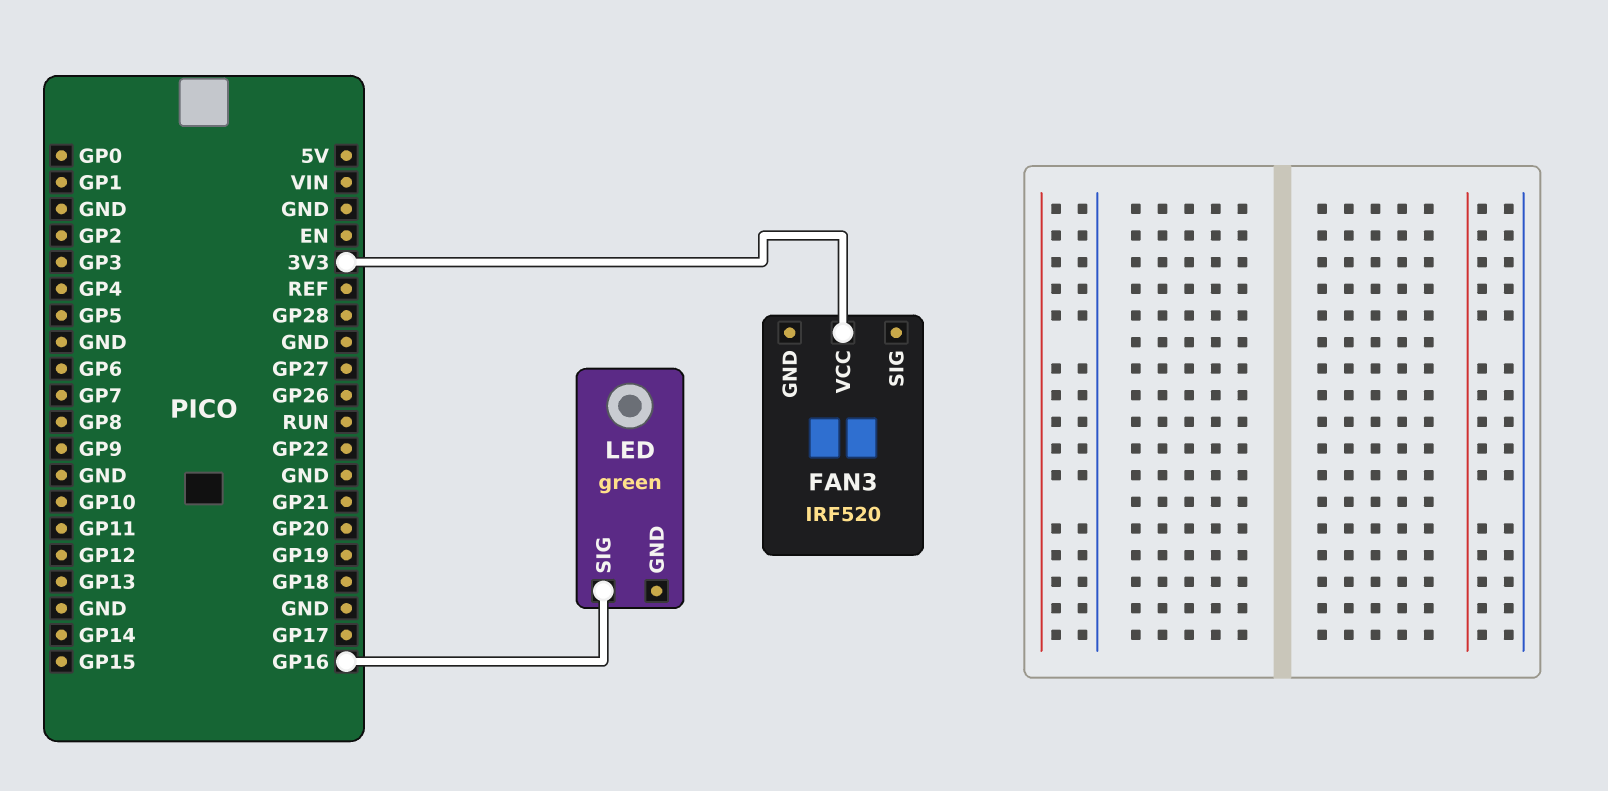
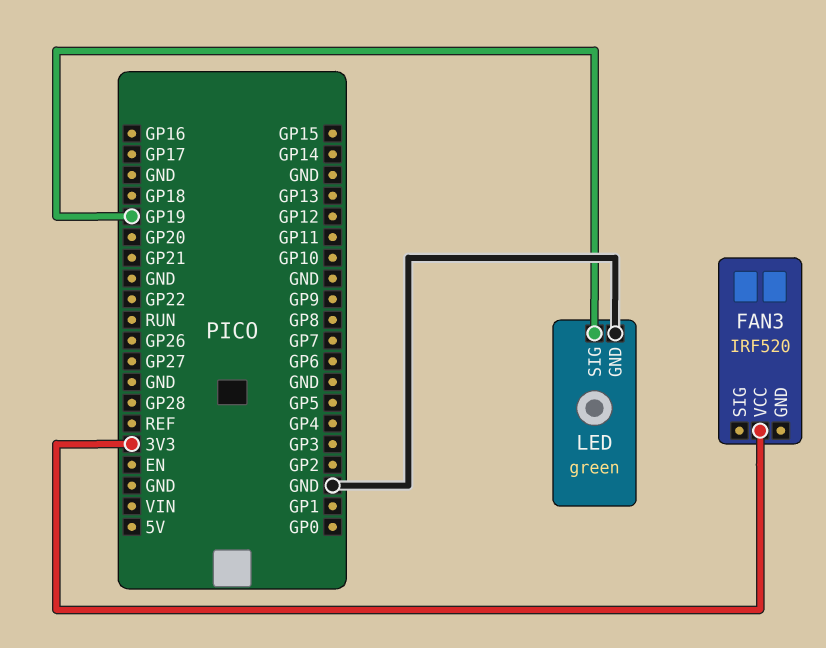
LED pin GND: none -> GND
LED pin SIG: GP16 -> GP19

